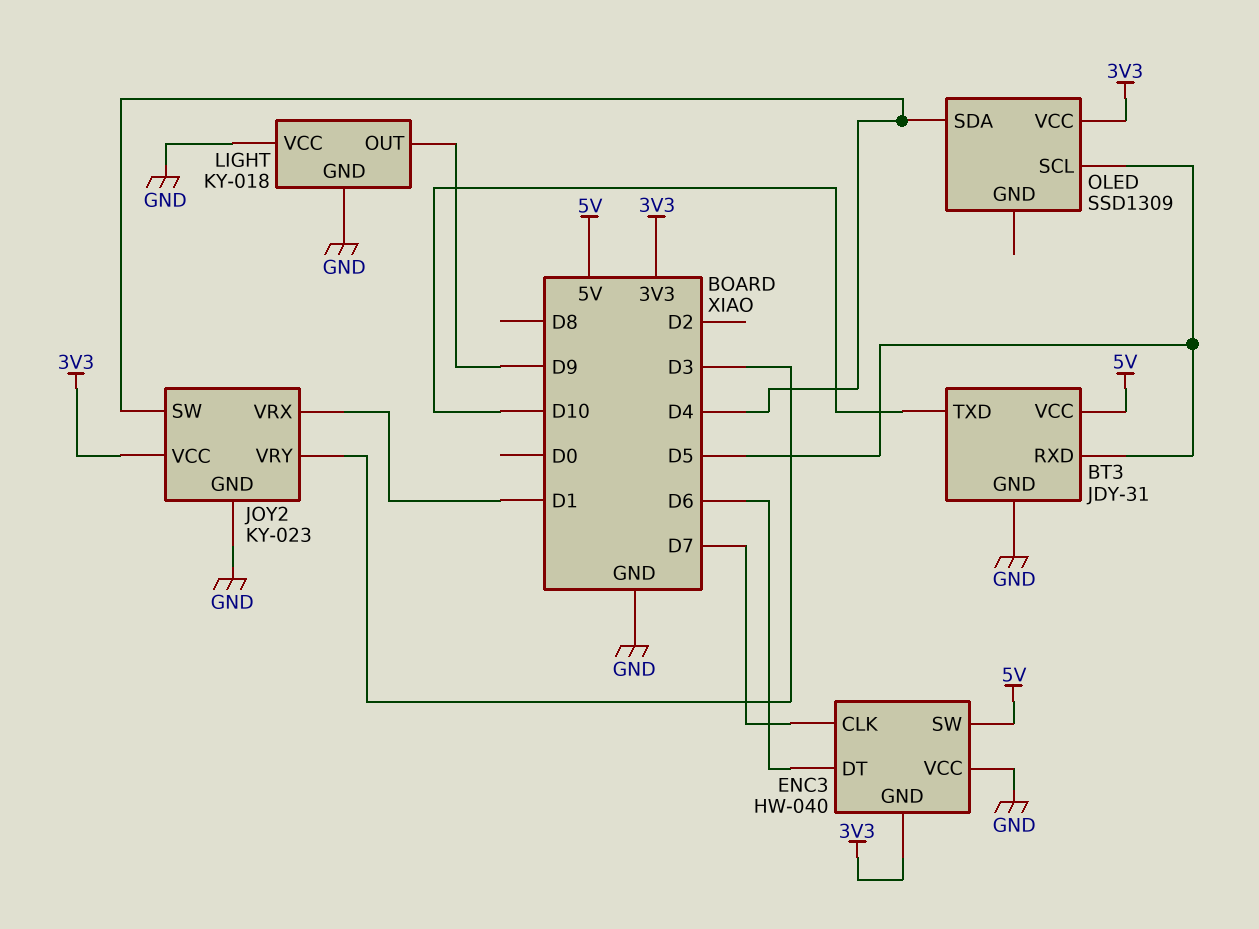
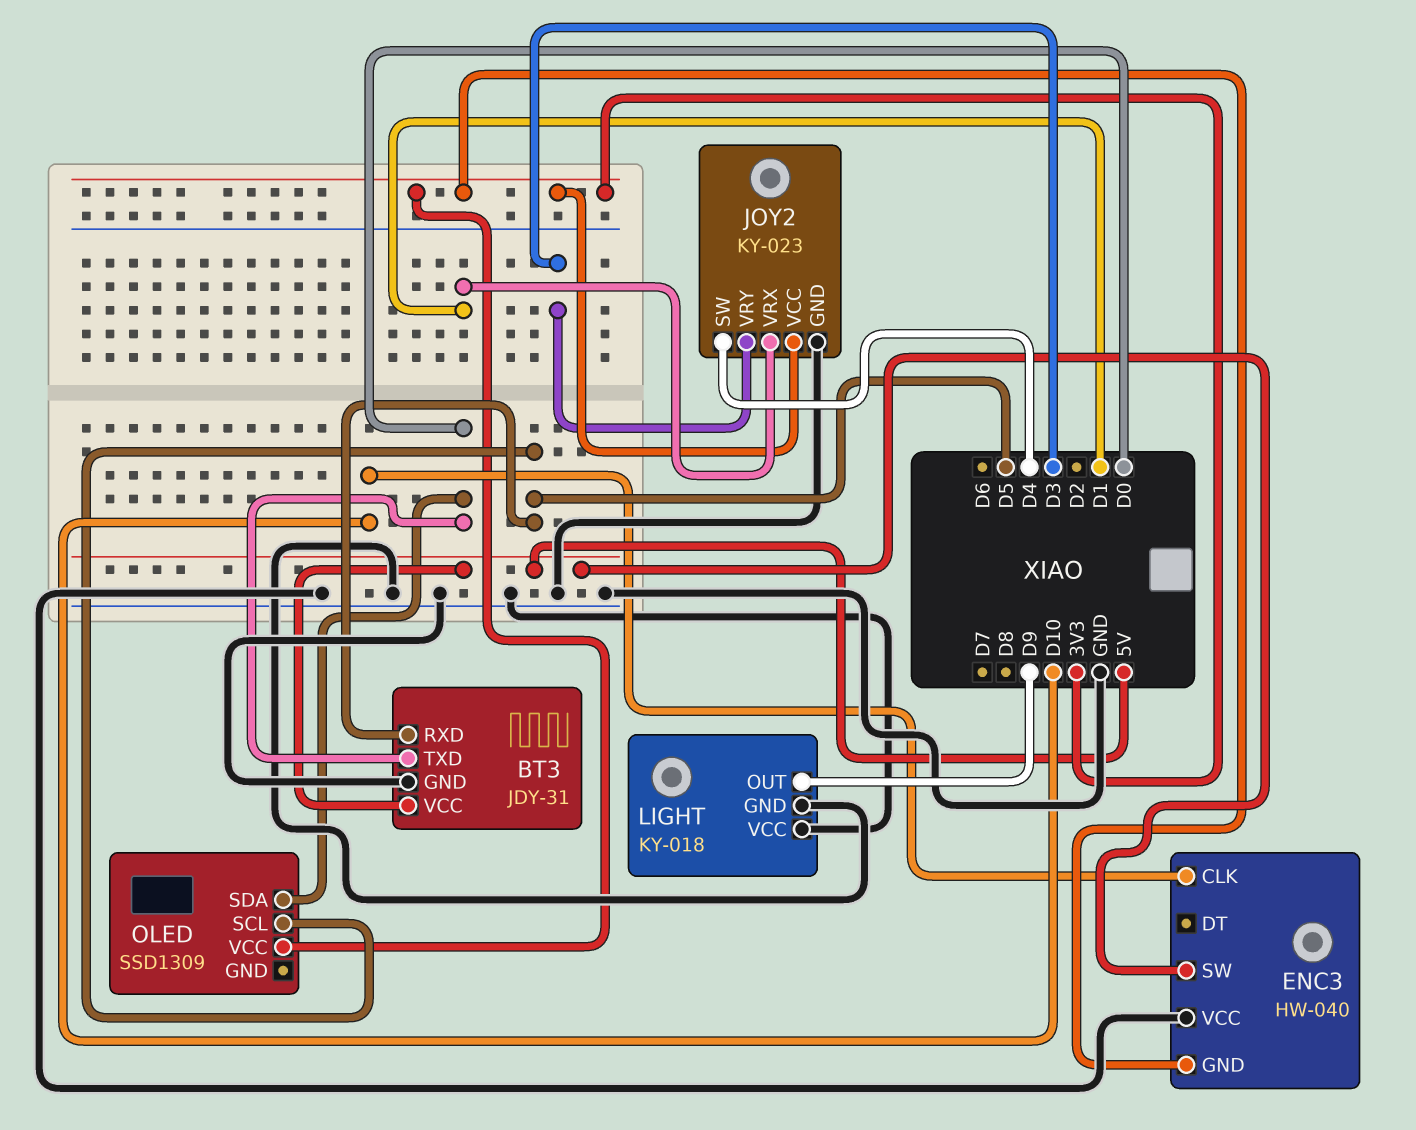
BT3 pin TXD: D10 -> D0
ENC3 pin CLK: D7 -> D10
ENC3 pin DT: D6 -> none
OLED pin SDA: D4 -> D0

